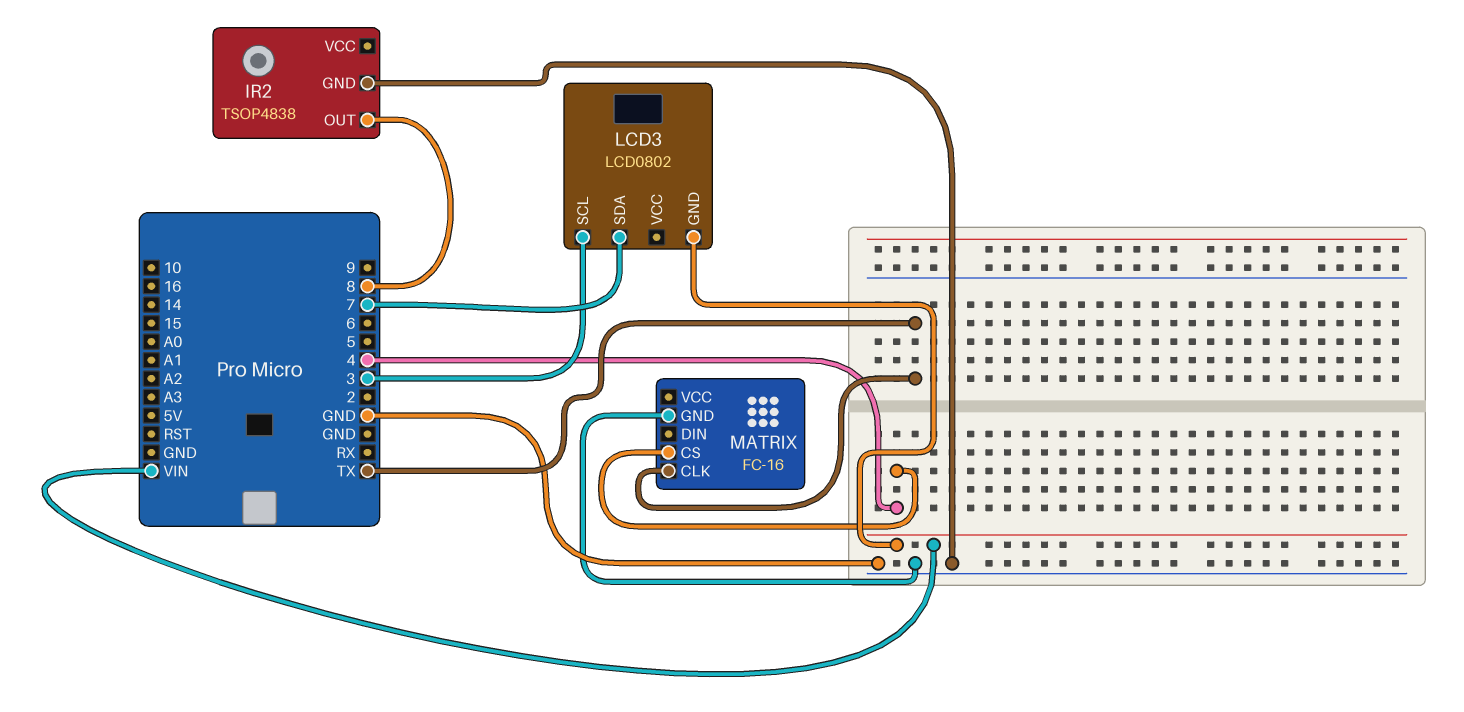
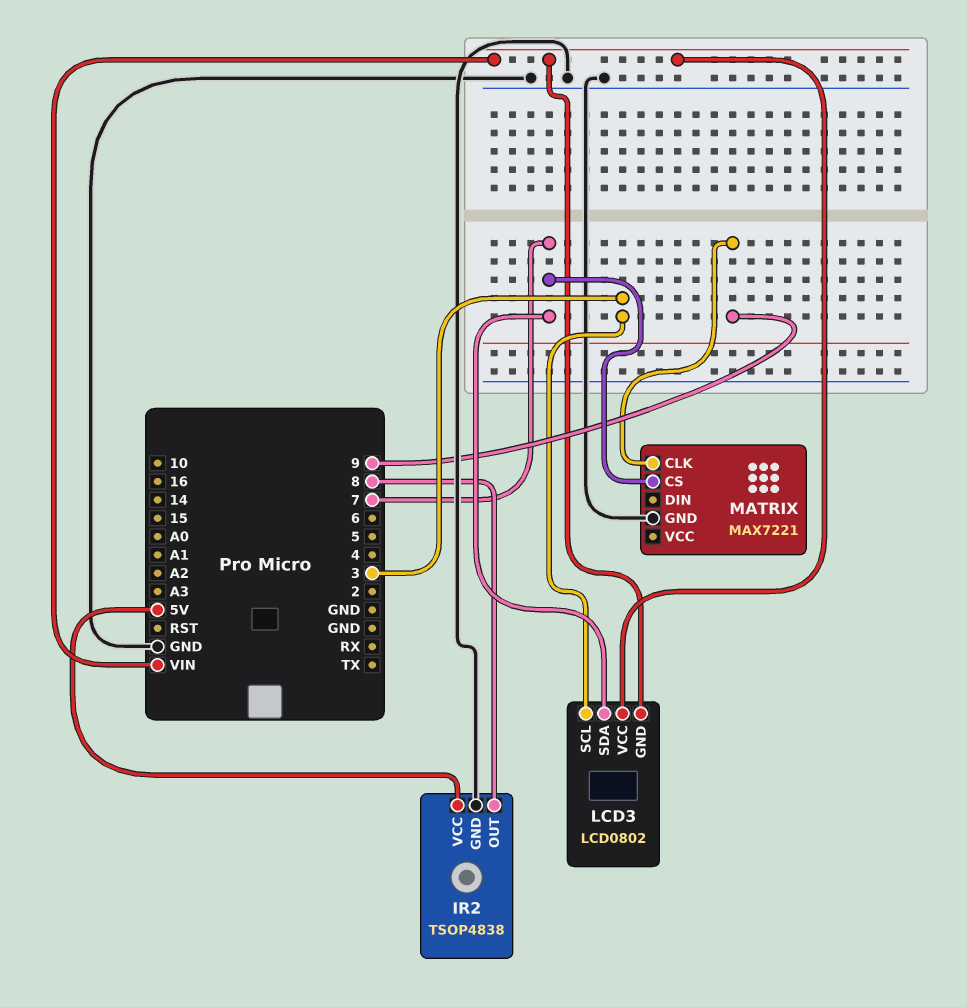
IR2 pin VCC: none -> 5V
LCD3 pin VCC: none -> VIN
MATRIX: FC-16 -> MAX7221
MATRIX pin CLK: TX -> 9
MATRIX pin CS: 4 -> 7

